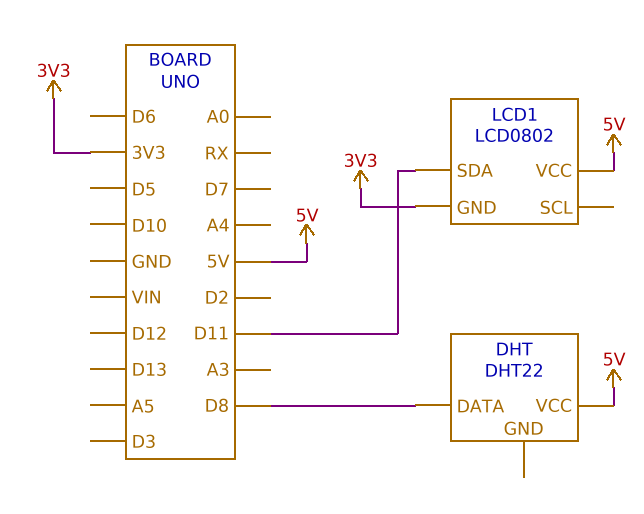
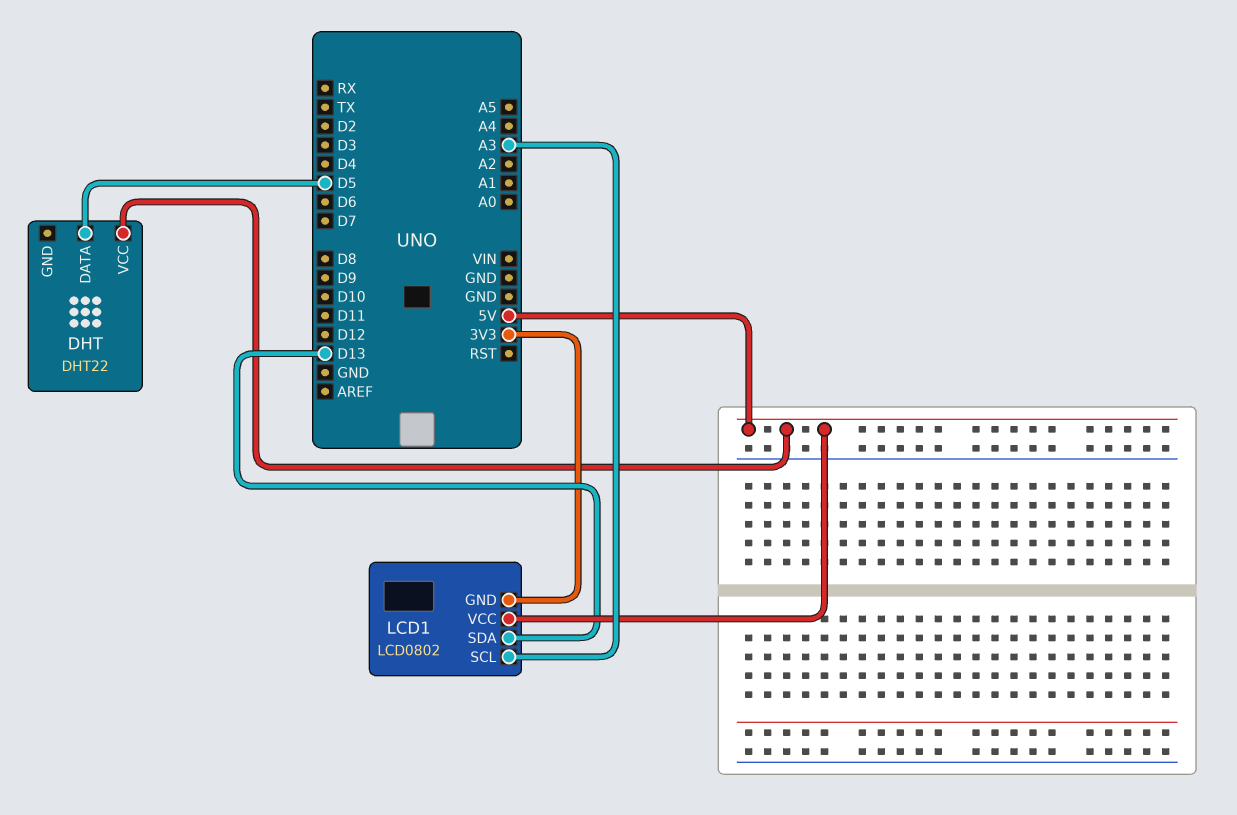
DHT pin DATA: D8 -> D5
LCD1 pin SCL: none -> A3
LCD1 pin SDA: D11 -> D13

